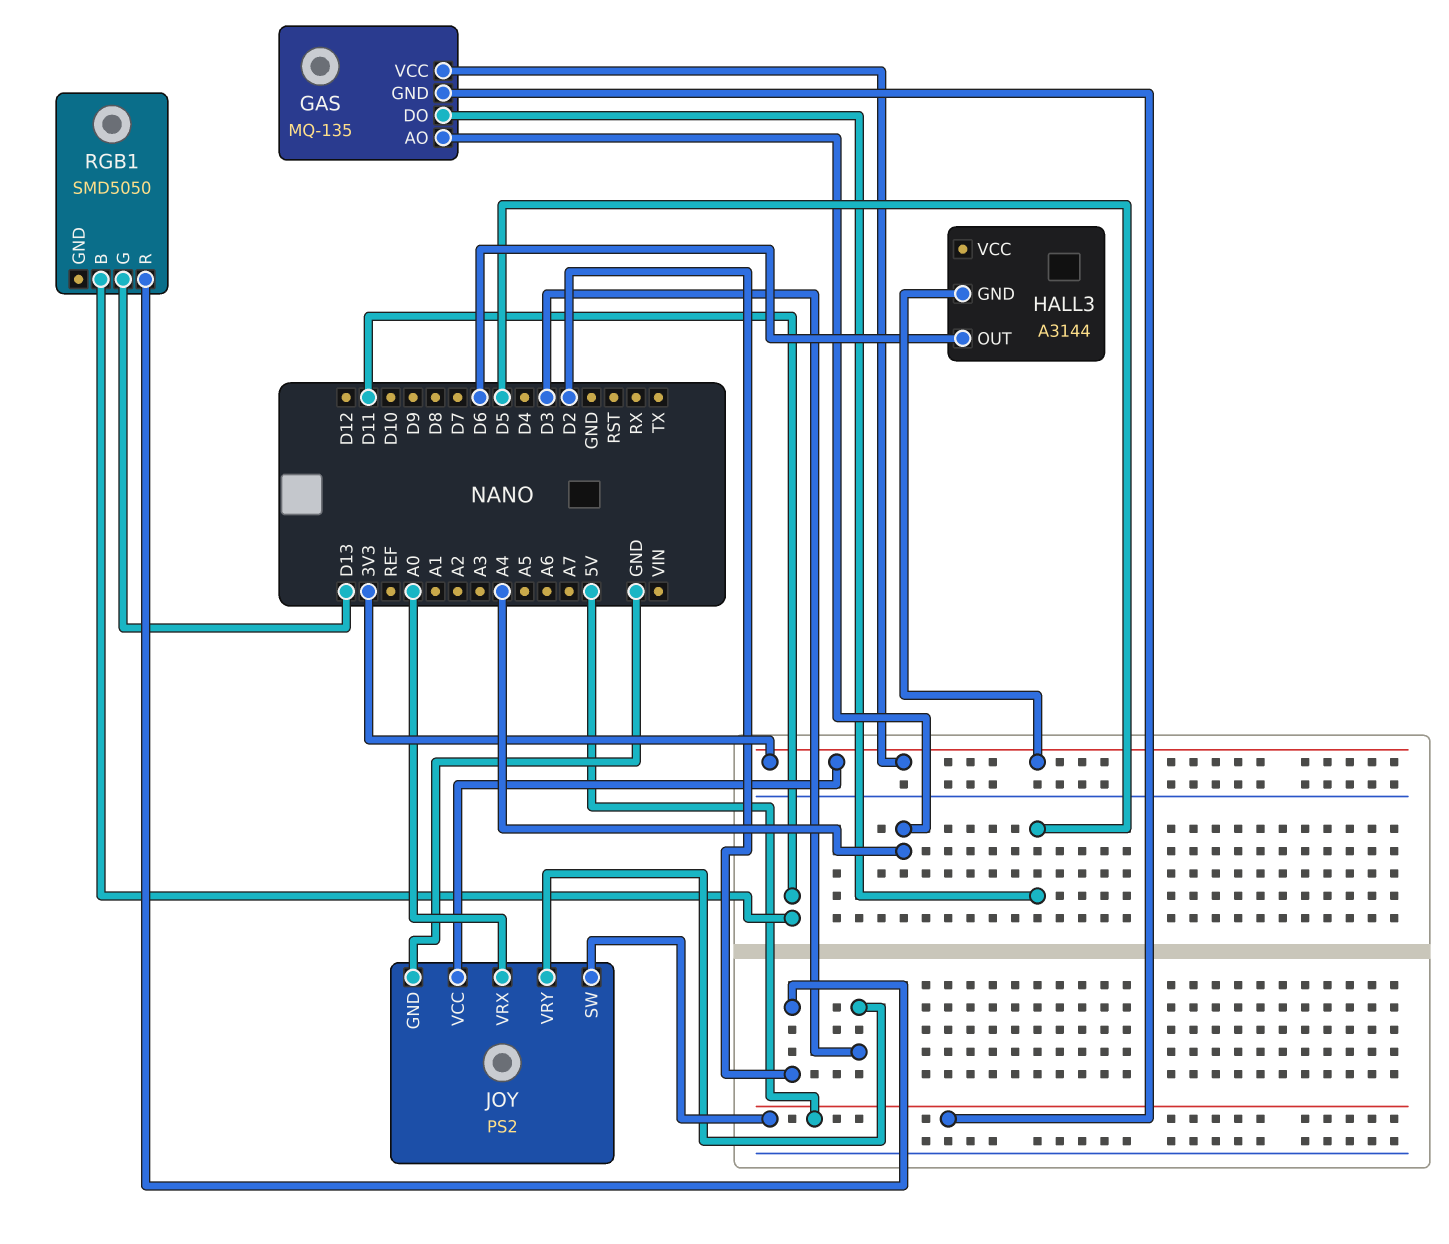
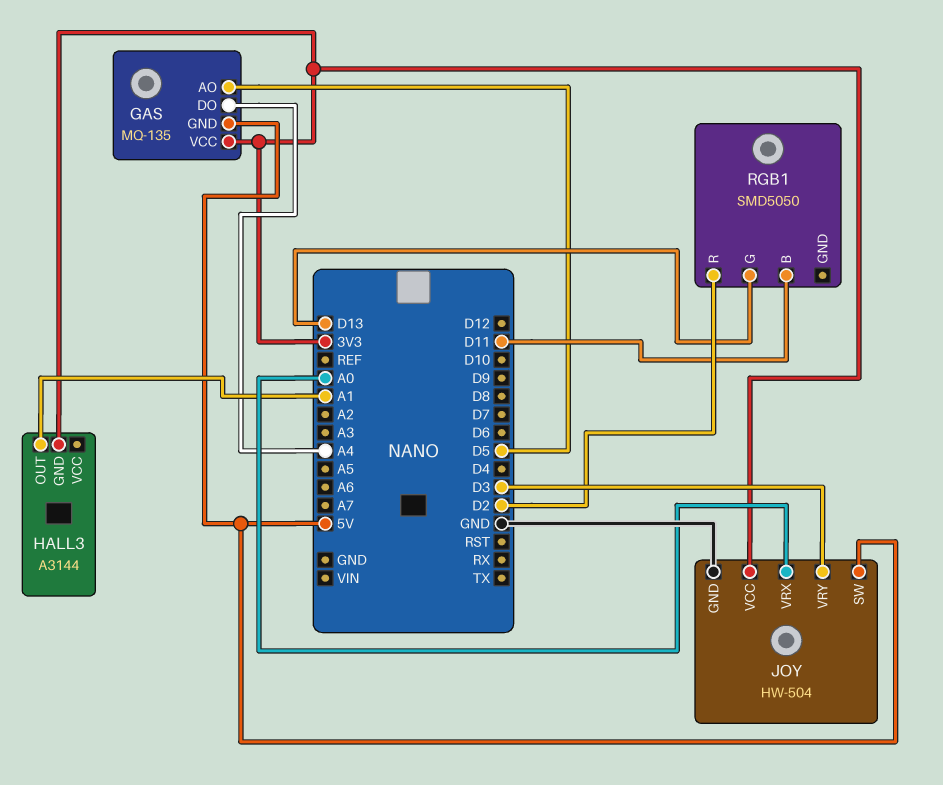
GAS pin AO: A4 -> D5
GAS pin DO: D5 -> A4
HALL3 pin OUT: D6 -> A1
JOY: PS2 -> HW-504

